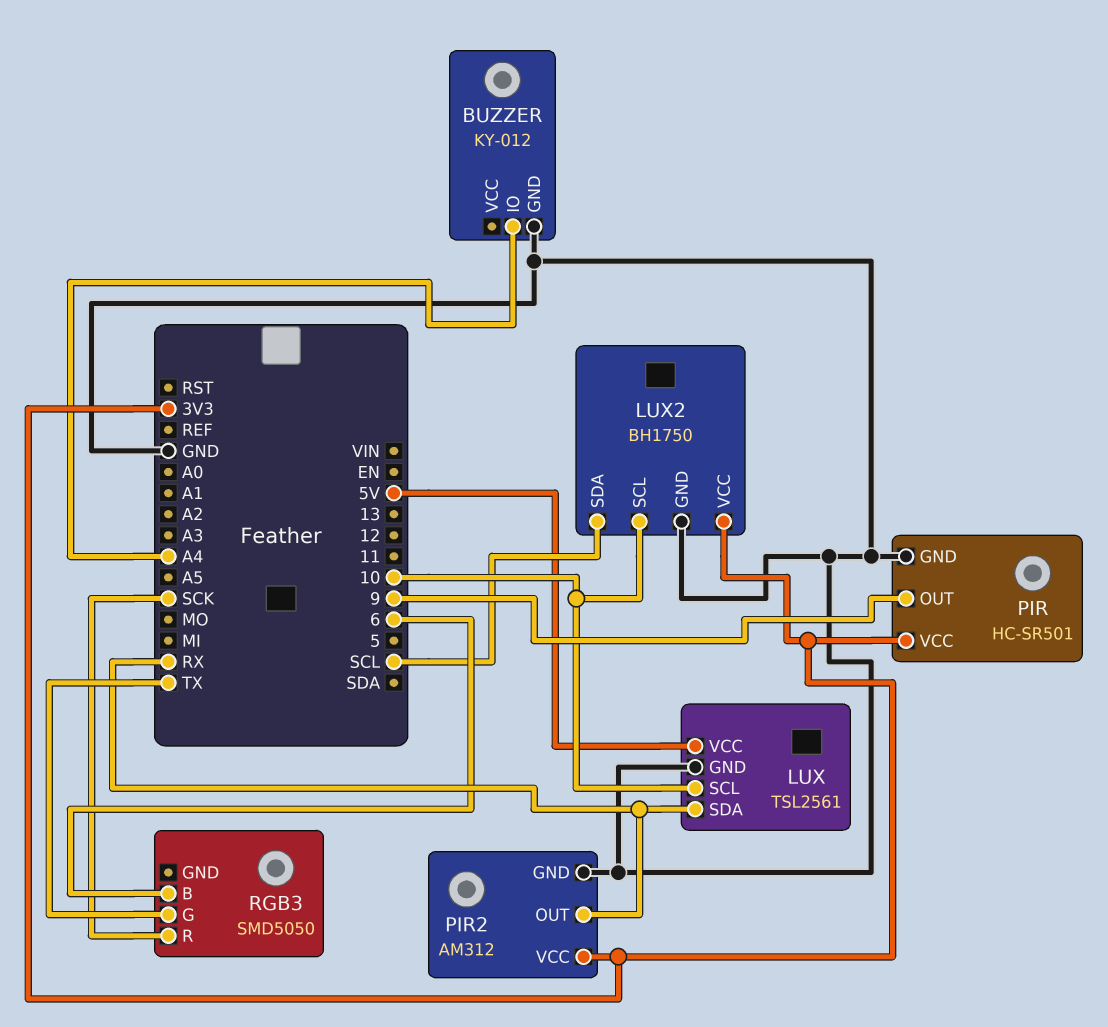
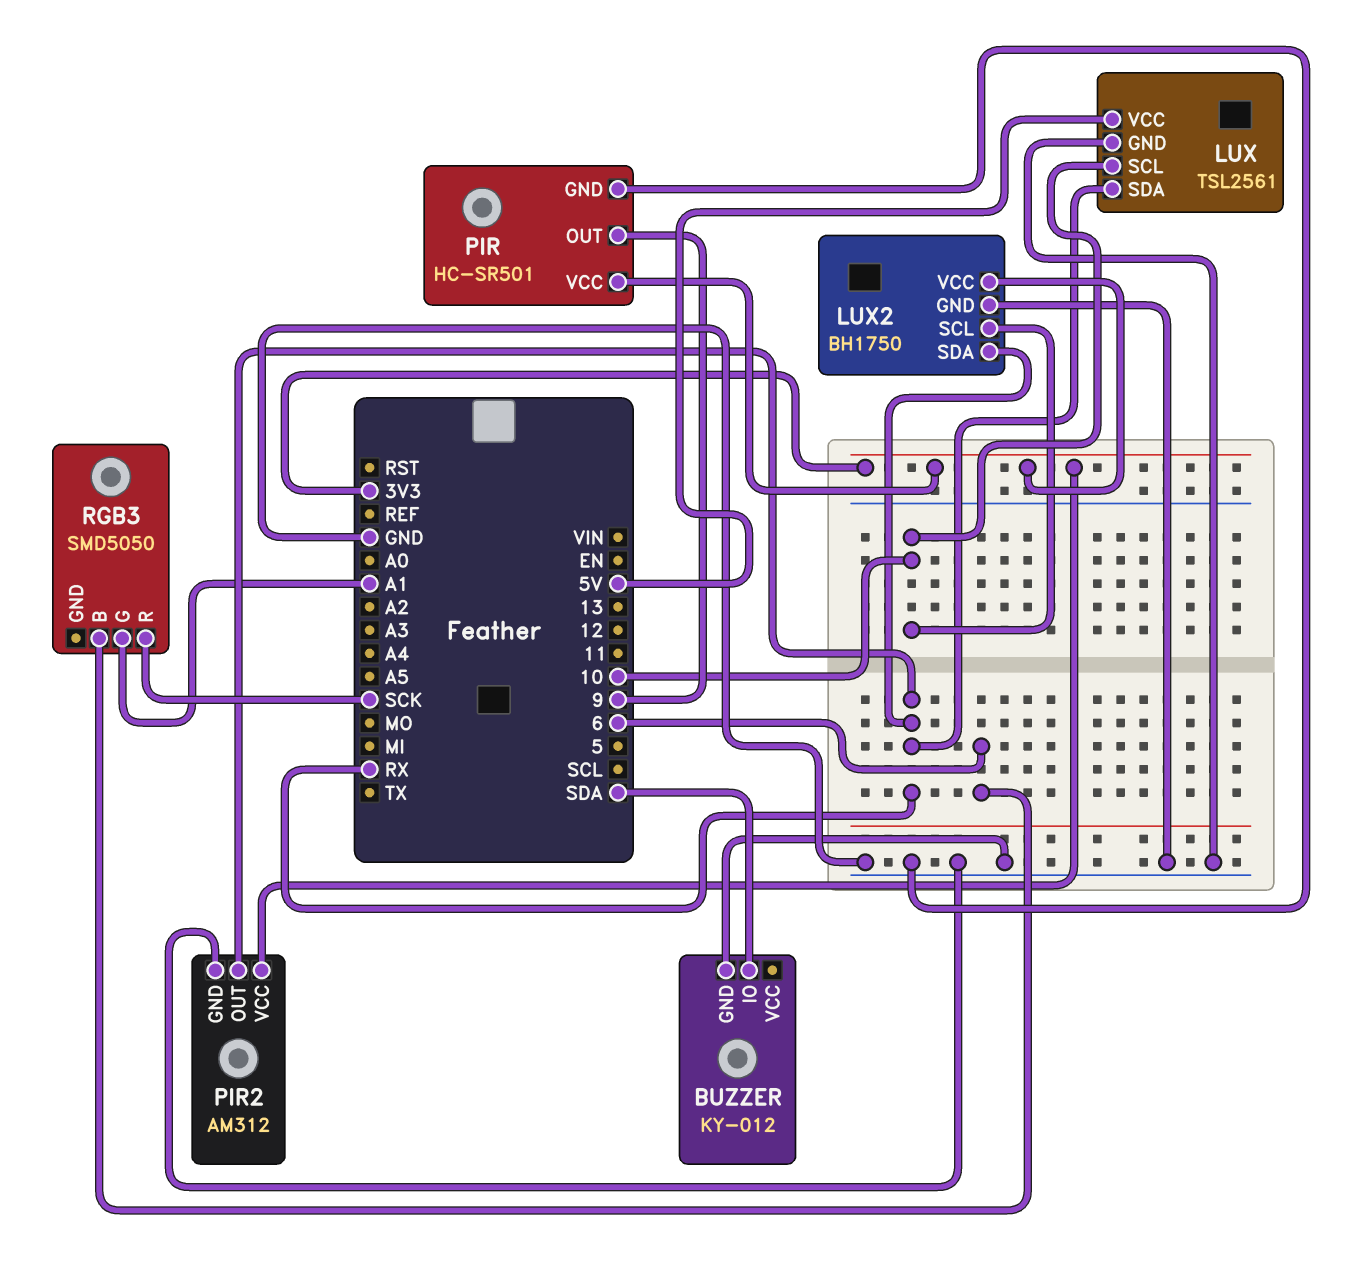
BUZZER pin IO: A4 -> SDA
LUX2 pin SDA: SCL -> RX
RGB3 pin G: TX -> A1

